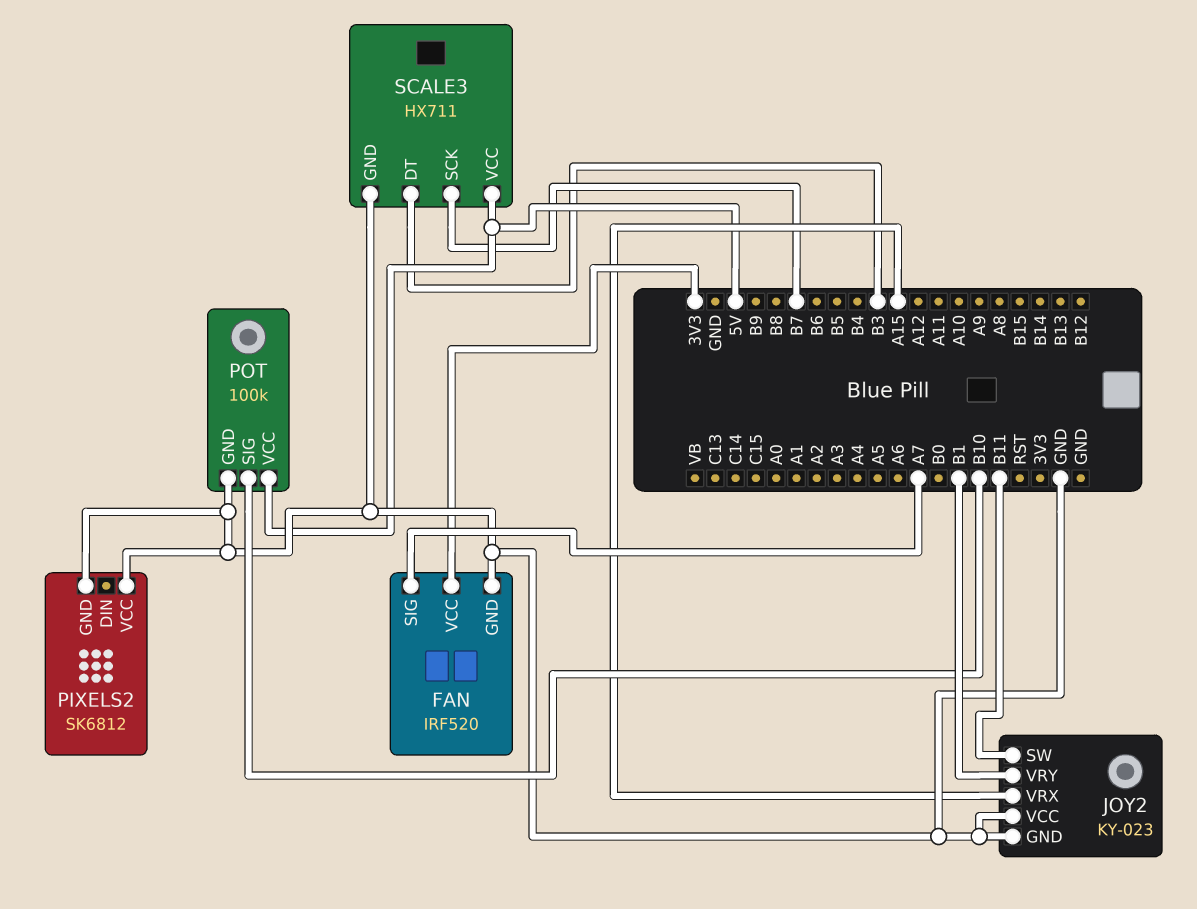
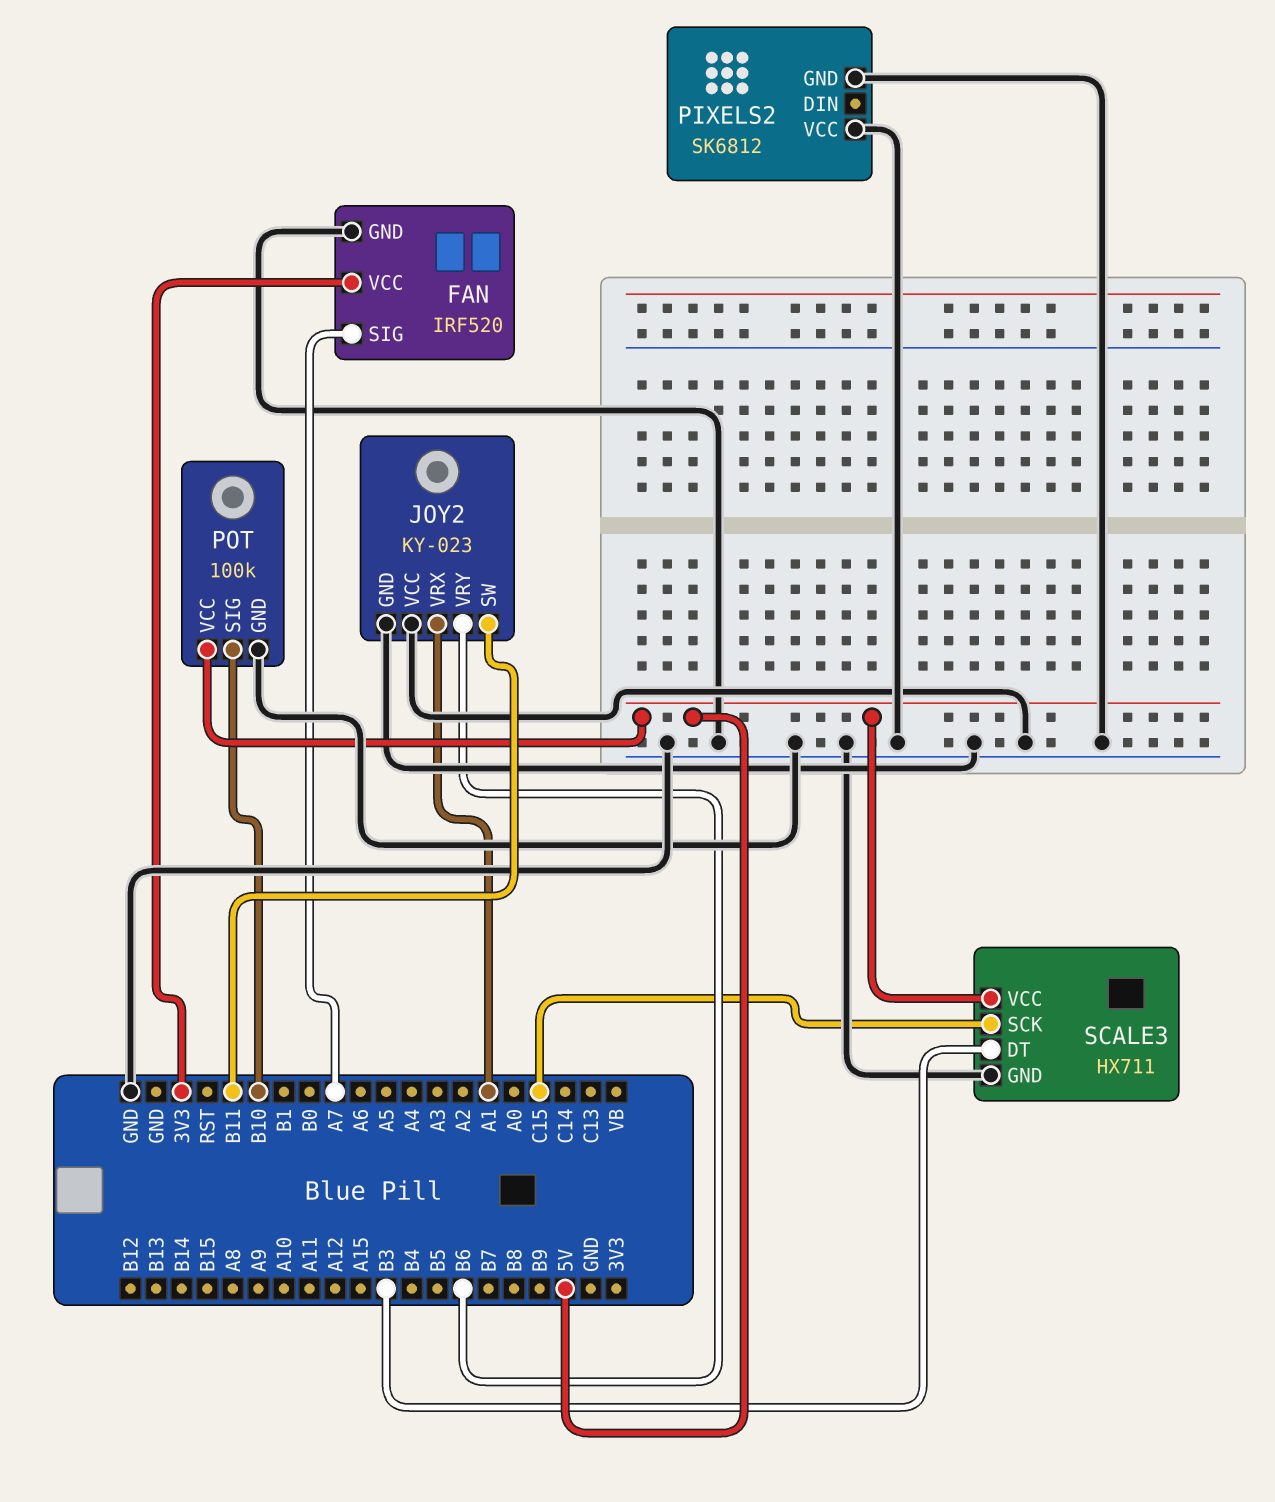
JOY2 pin VRX: A15 -> A1
JOY2 pin VRY: B1 -> B6
SCALE3 pin SCK: B7 -> C15

